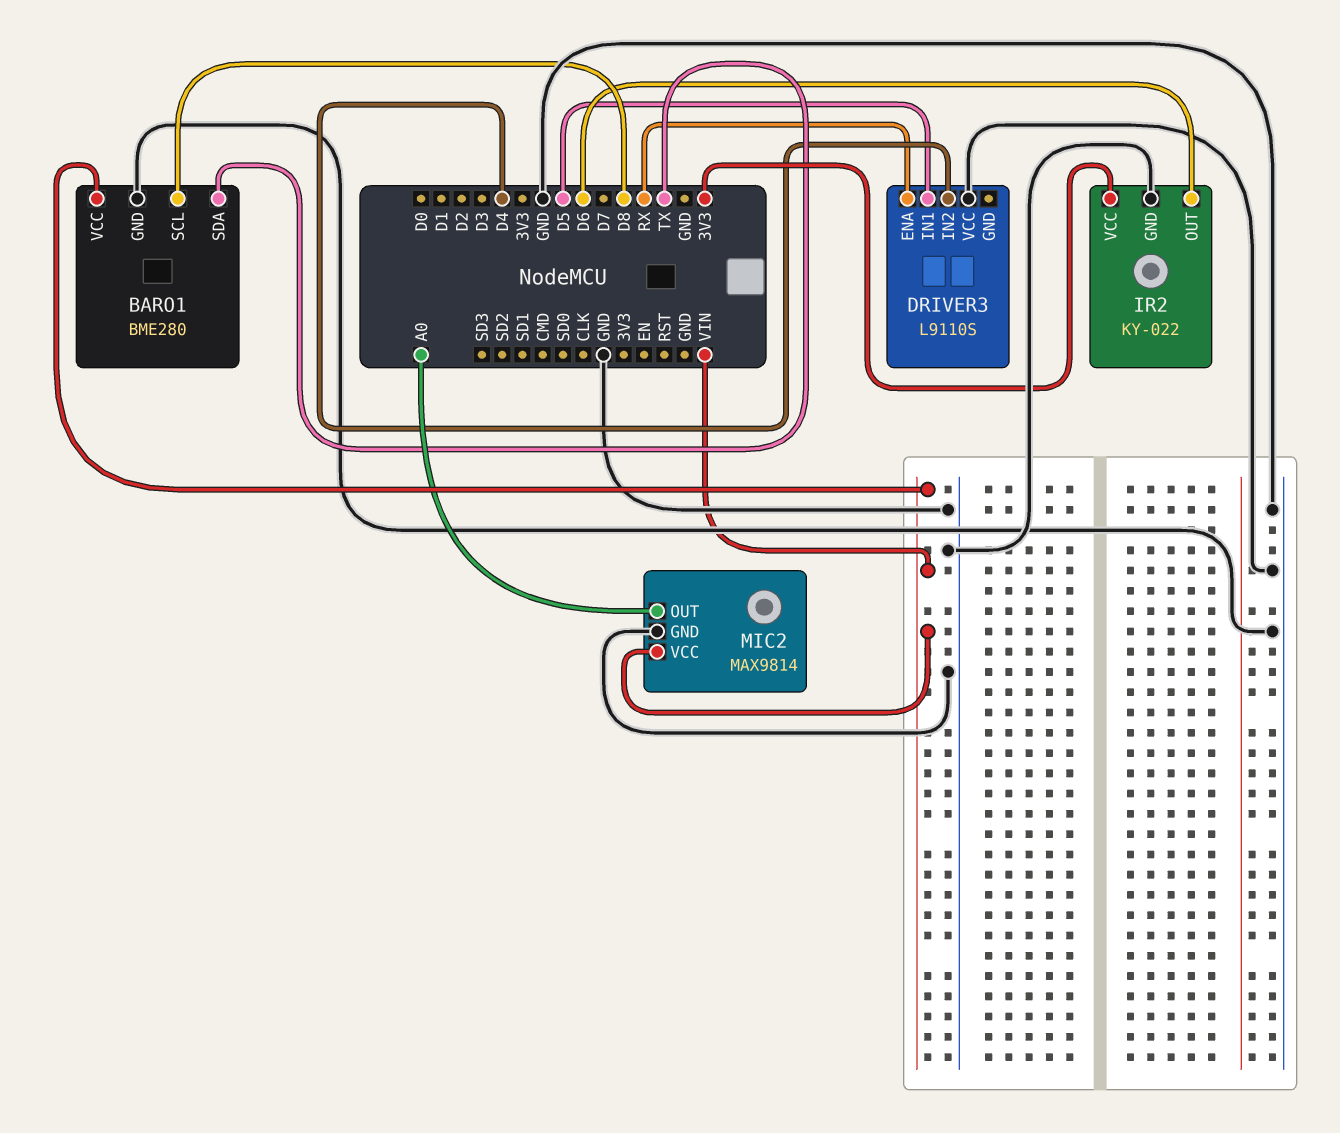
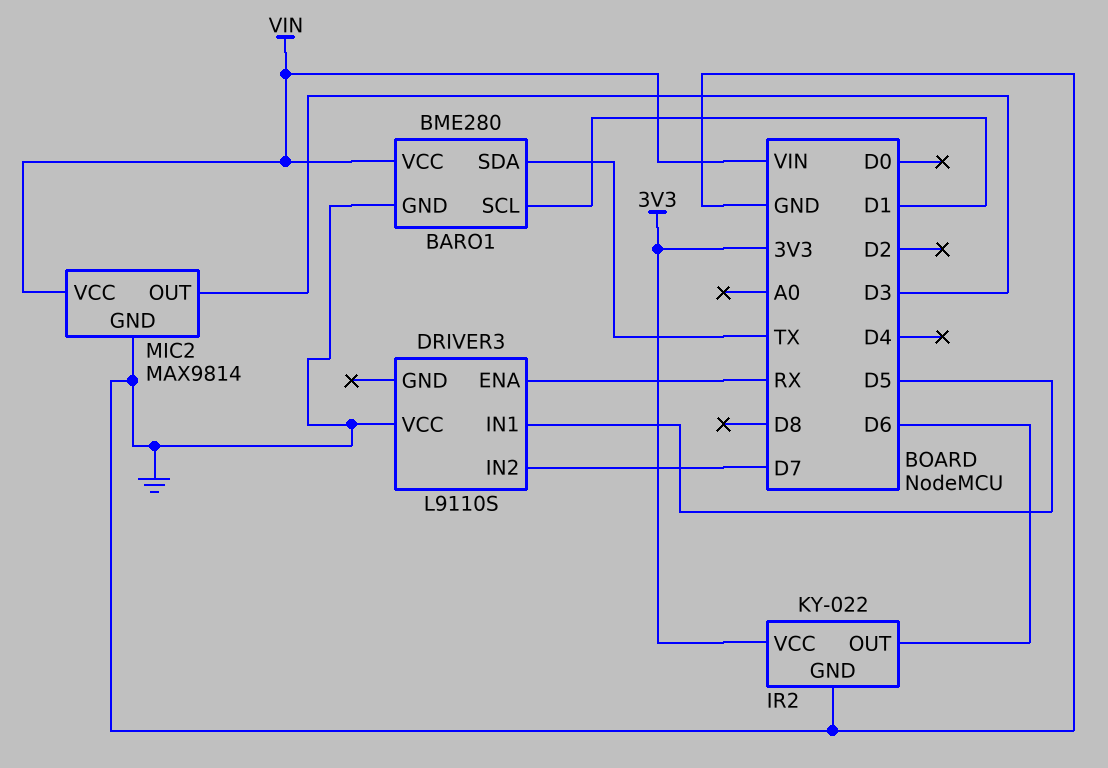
BARO1 pin SCL: D8 -> D1
DRIVER3 pin IN2: D4 -> D7
MIC2 pin OUT: A0 -> D3

